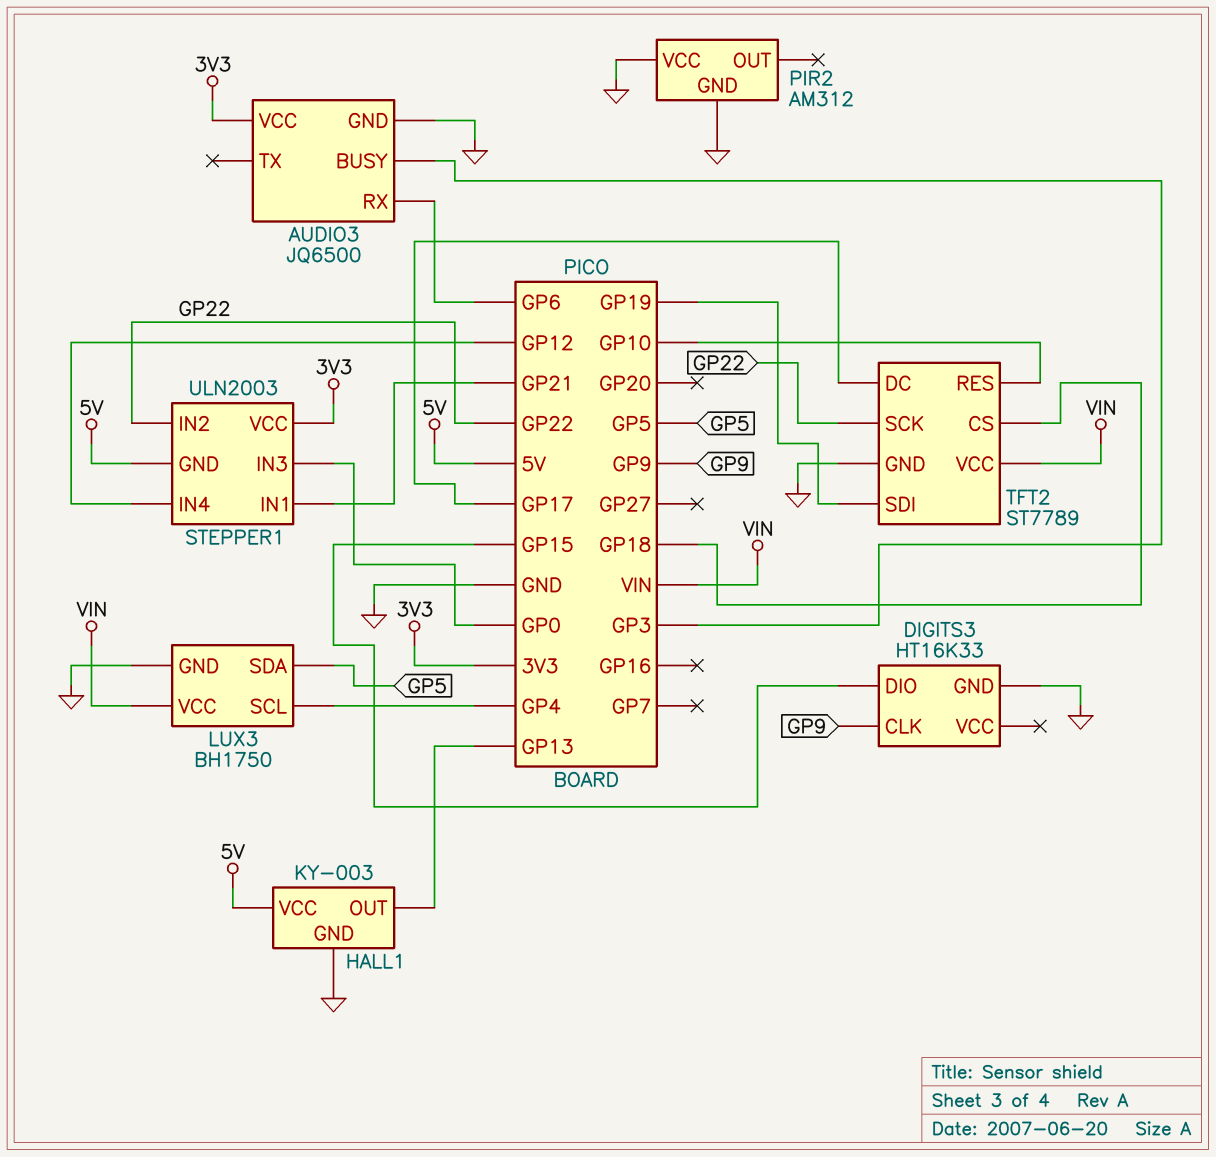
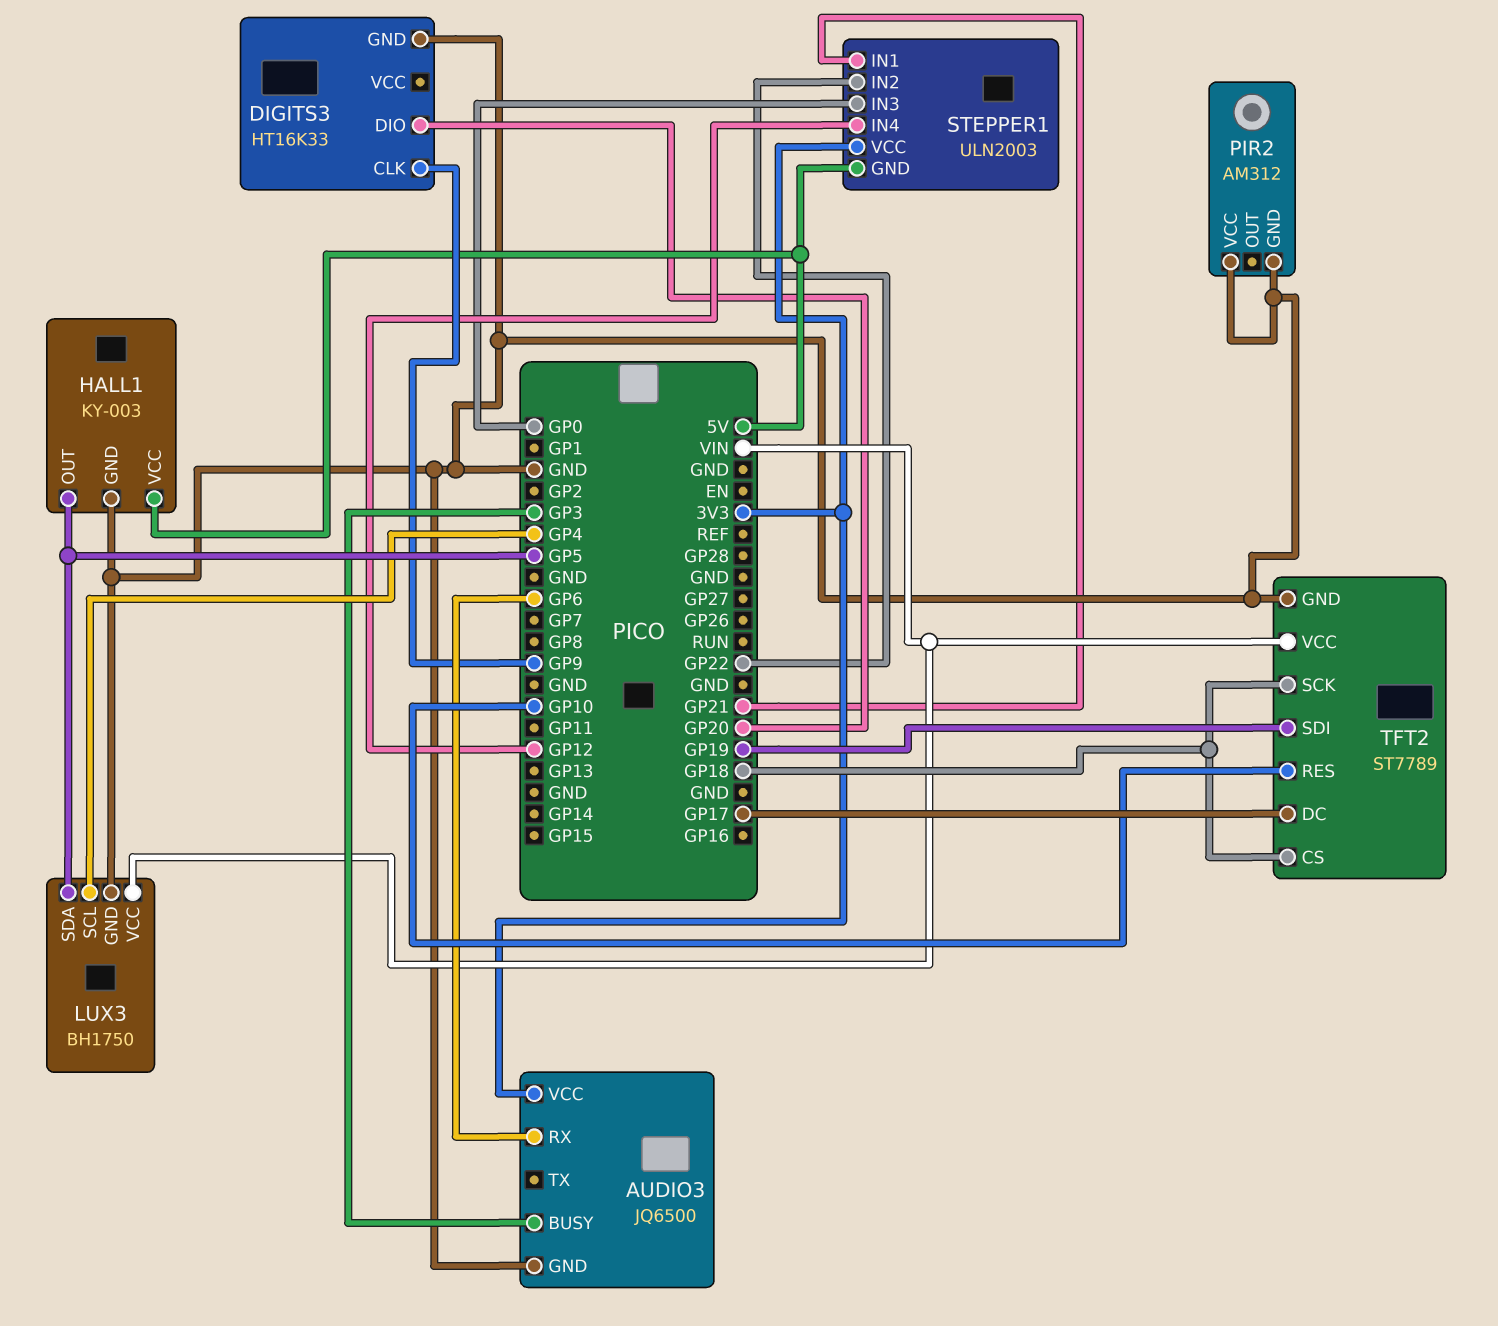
DIGITS3 pin DIO: GP15 -> GP20
HALL1 pin OUT: GP13 -> GP5
TFT2 pin SCK: GP22 -> GP18

